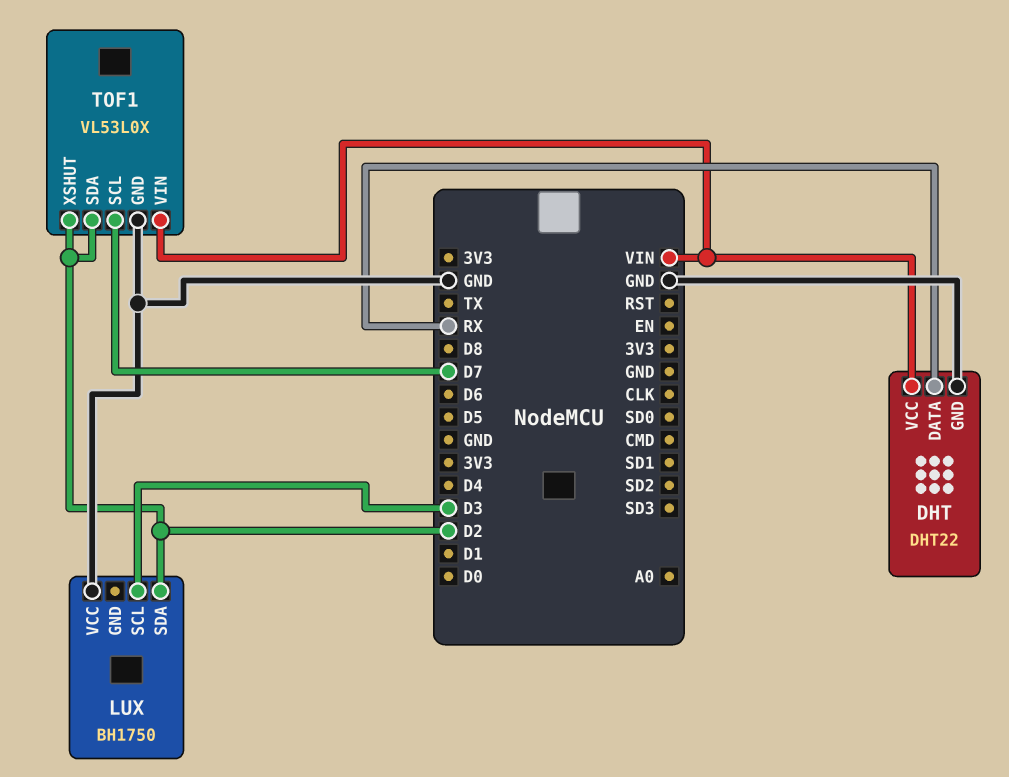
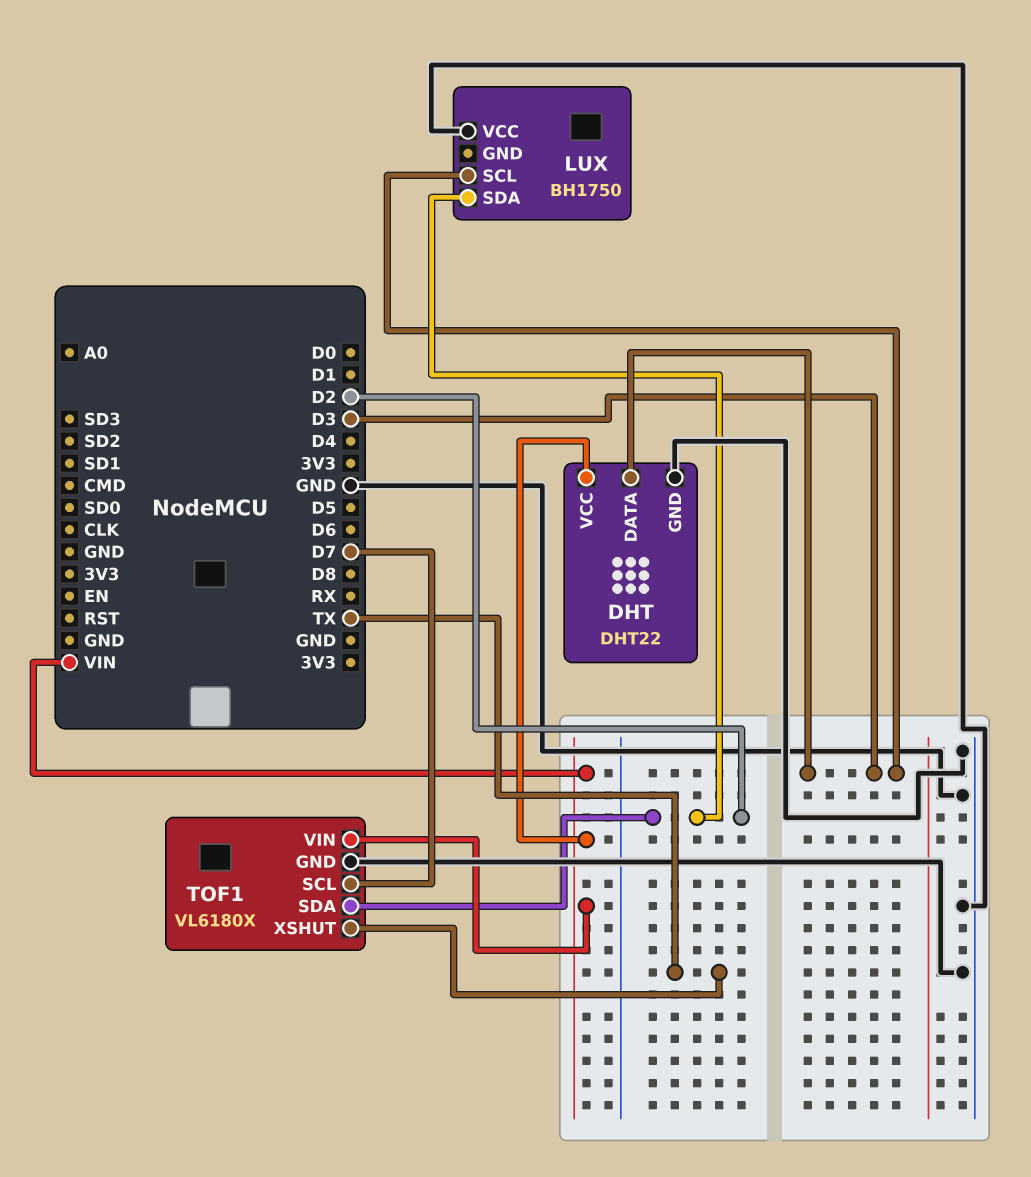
DHT pin DATA: RX -> D3
TOF1: VL53L0X -> VL6180X
TOF1 pin XSHUT: D2 -> TX

